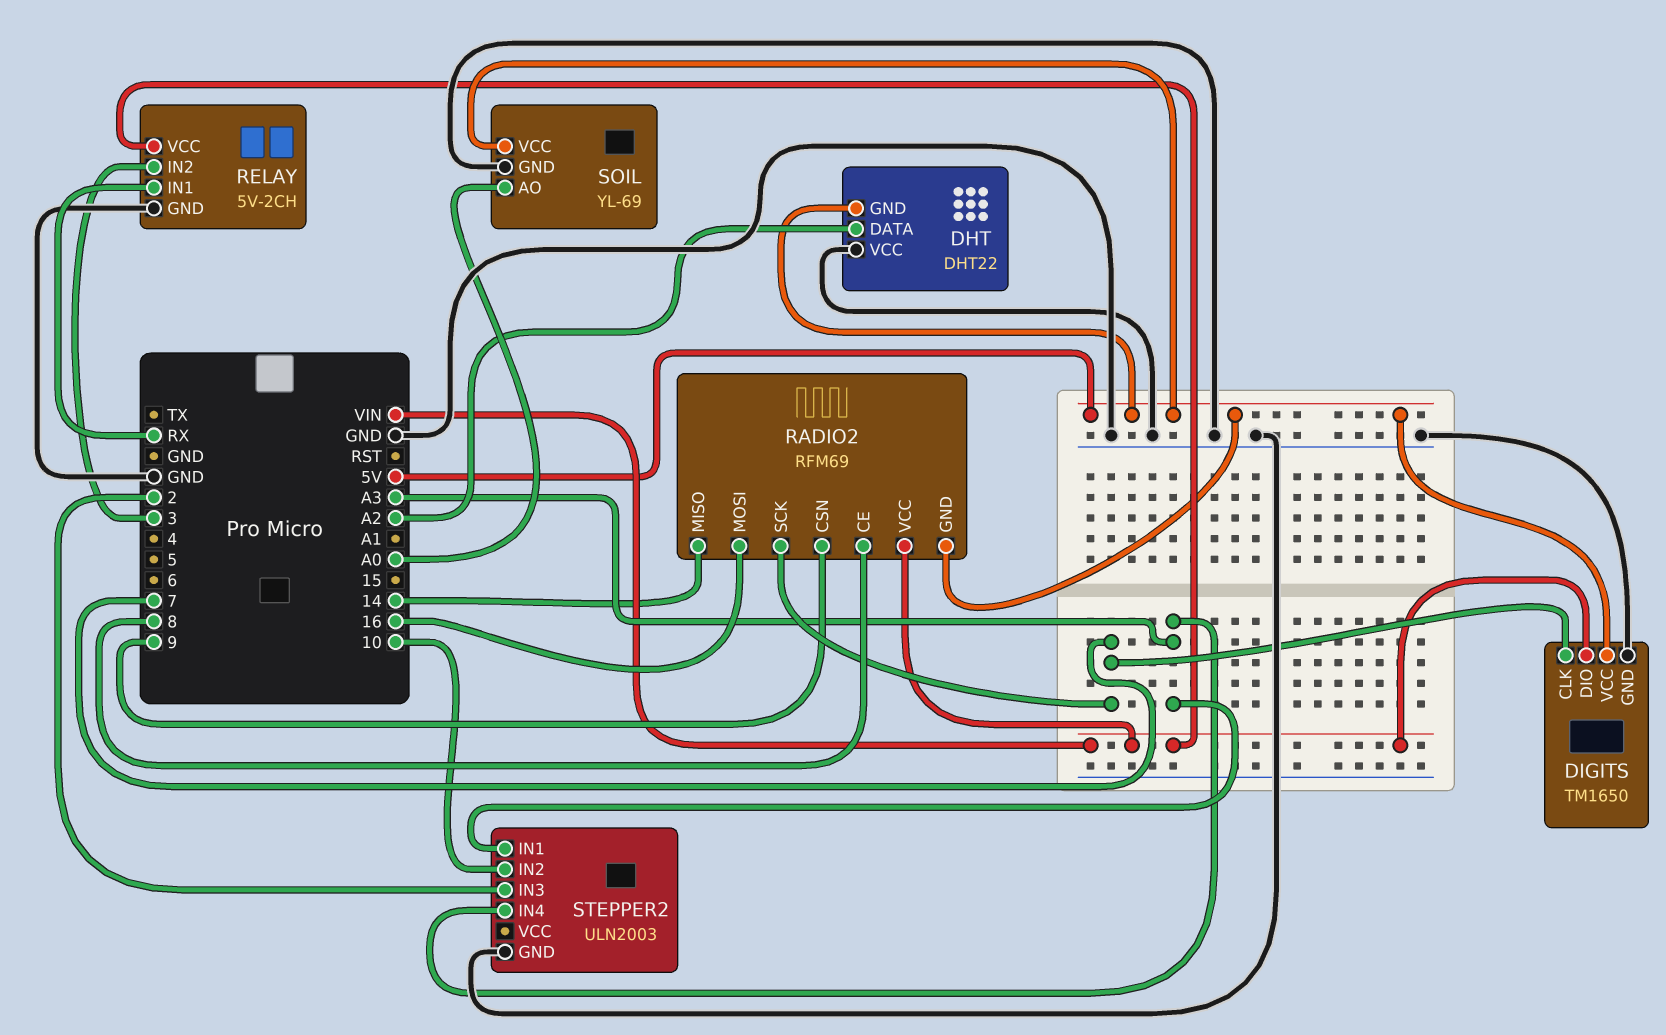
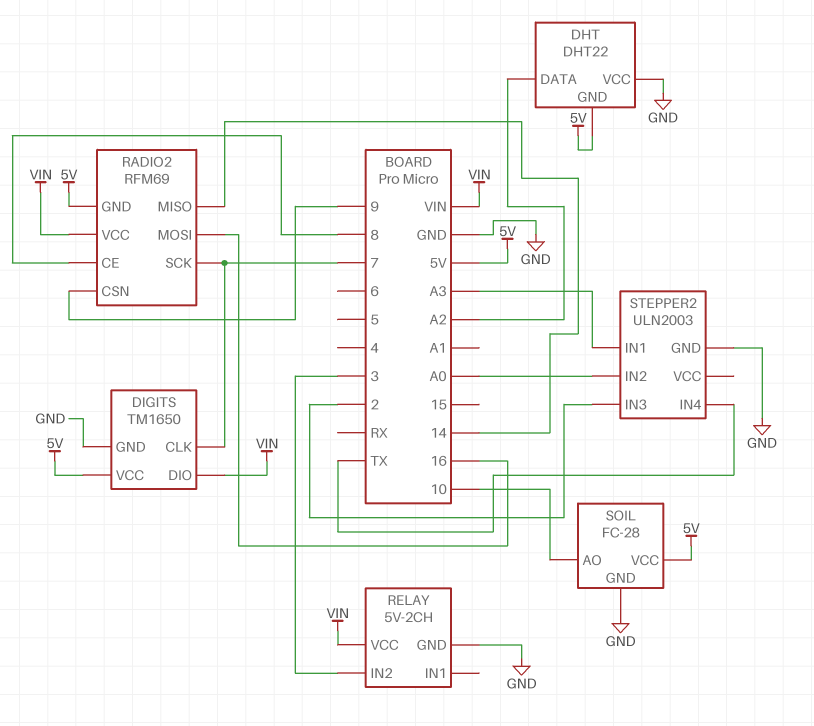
RELAY pin IN1: RX -> none
SOIL: YL-69 -> FC-28
SOIL pin AO: A0 -> 10
STEPPER2 pin IN2: 10 -> A0
STEPPER2 pin IN4: A3 -> TX

